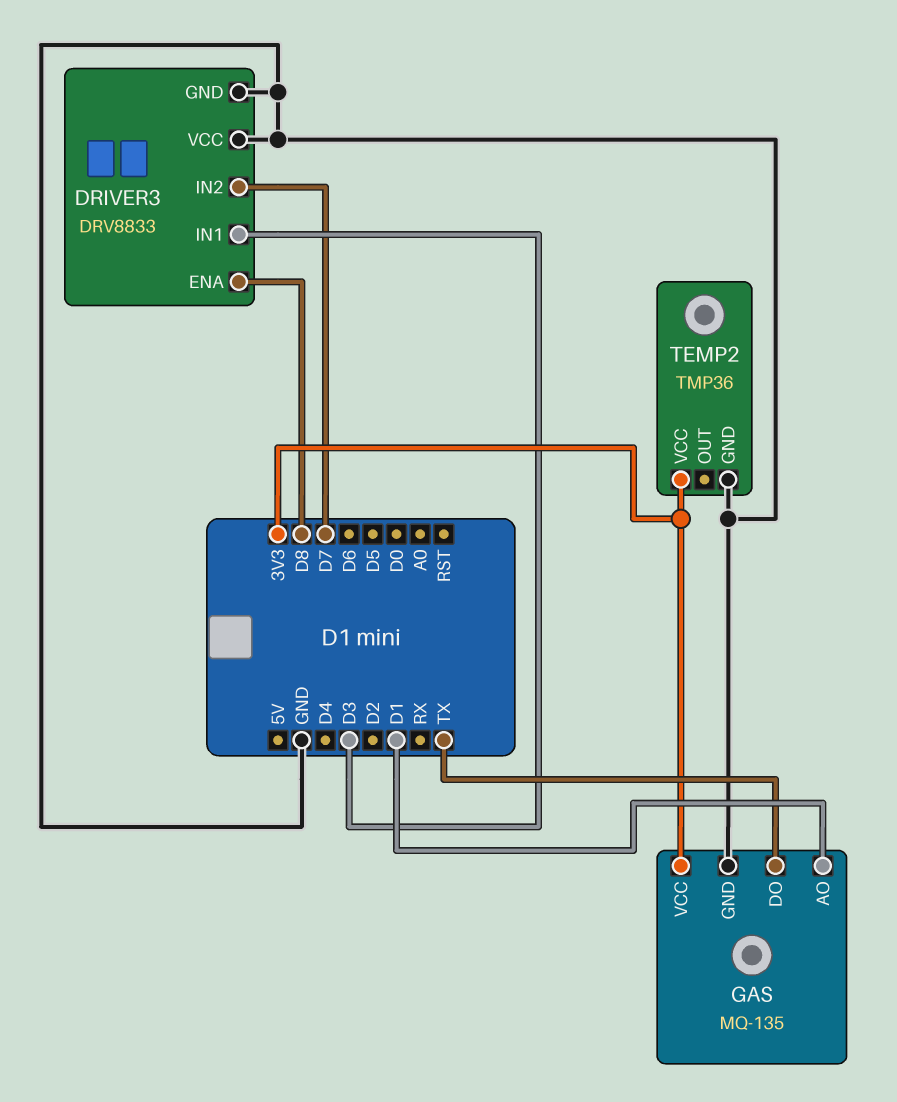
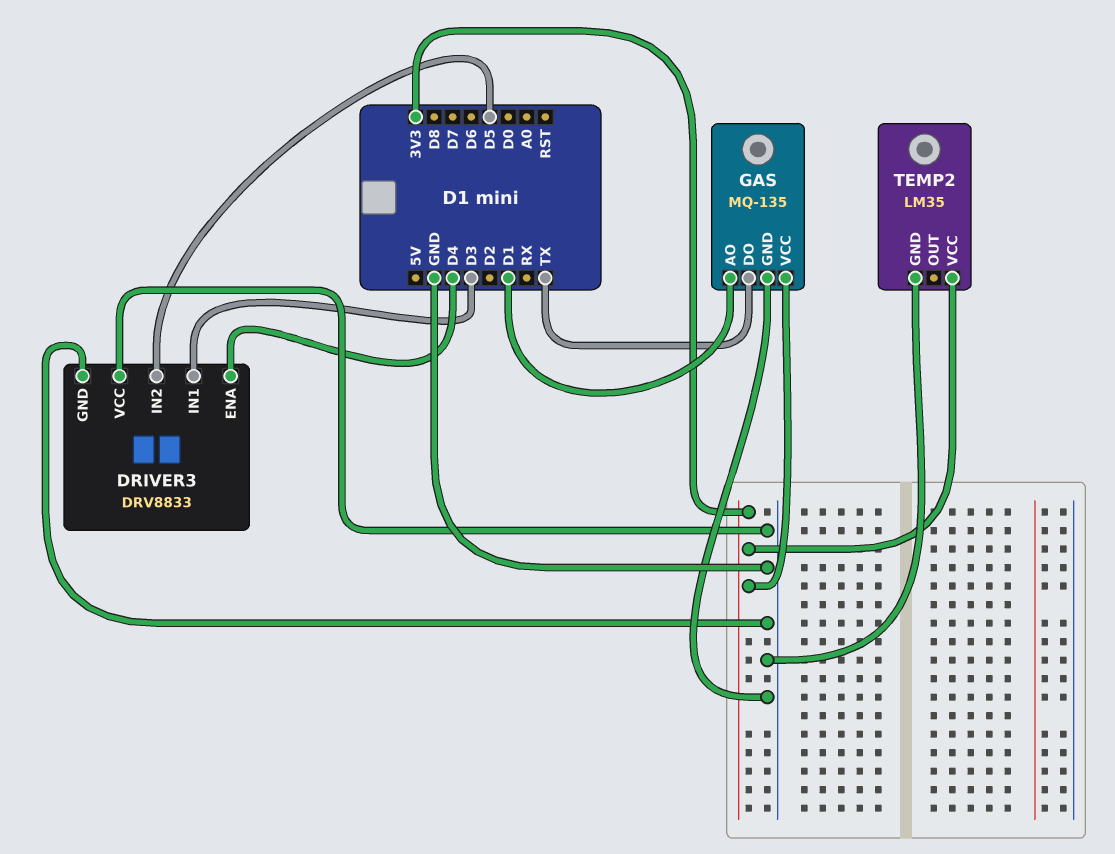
DRIVER3 pin ENA: D8 -> D4
DRIVER3 pin IN2: D7 -> D5
TEMP2: TMP36 -> LM35

